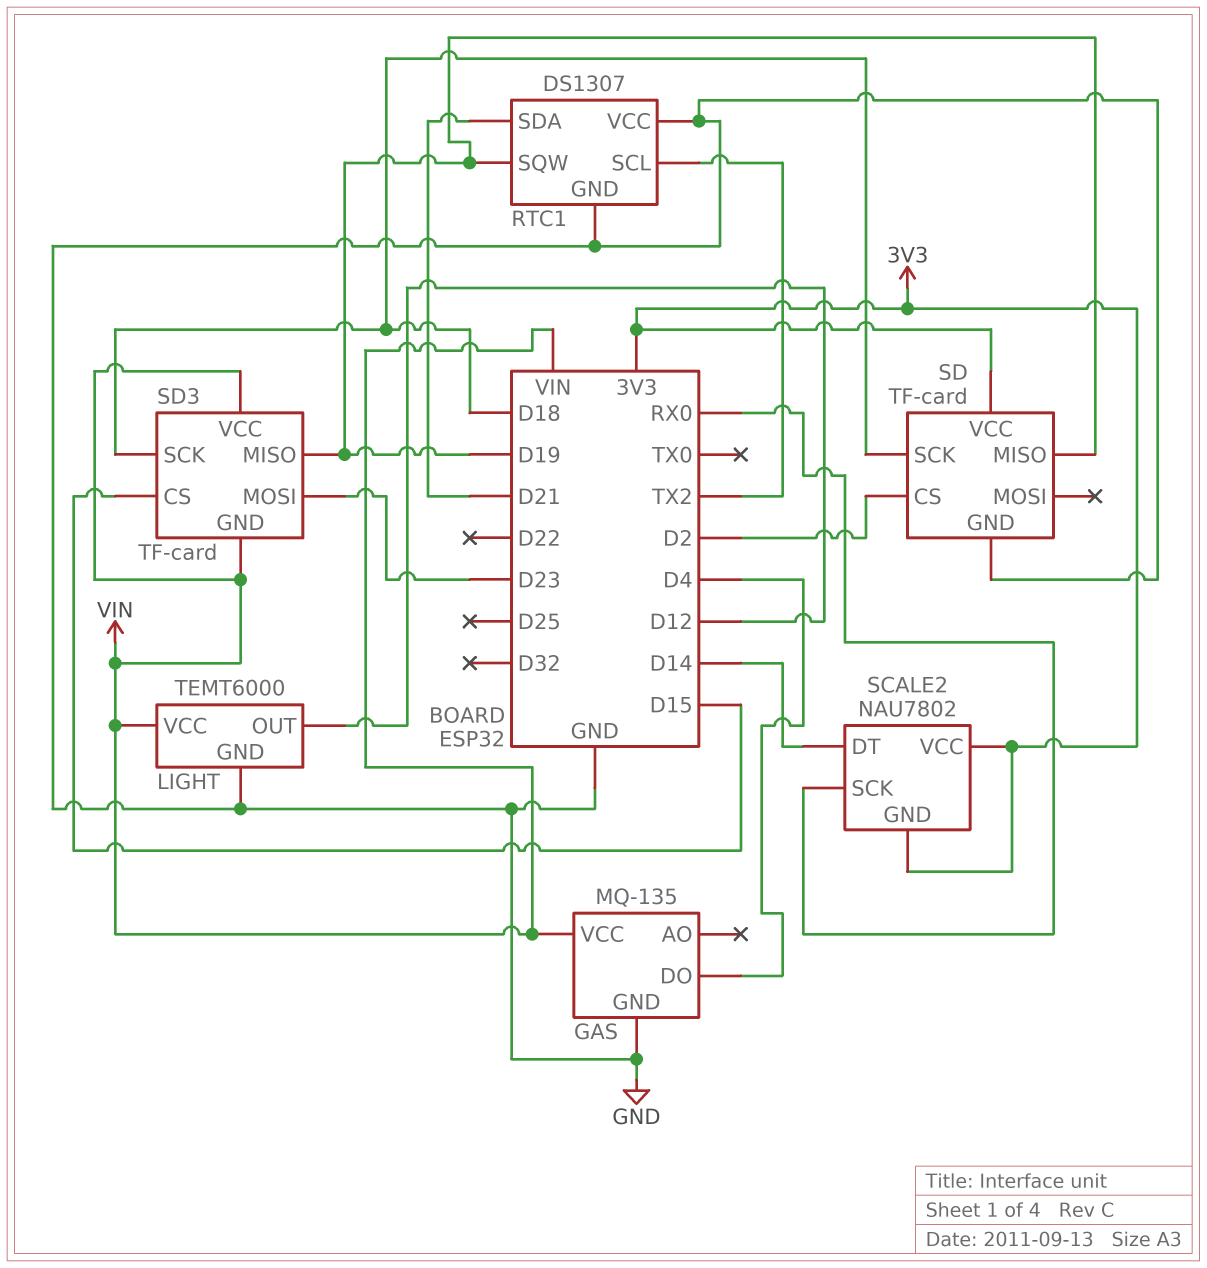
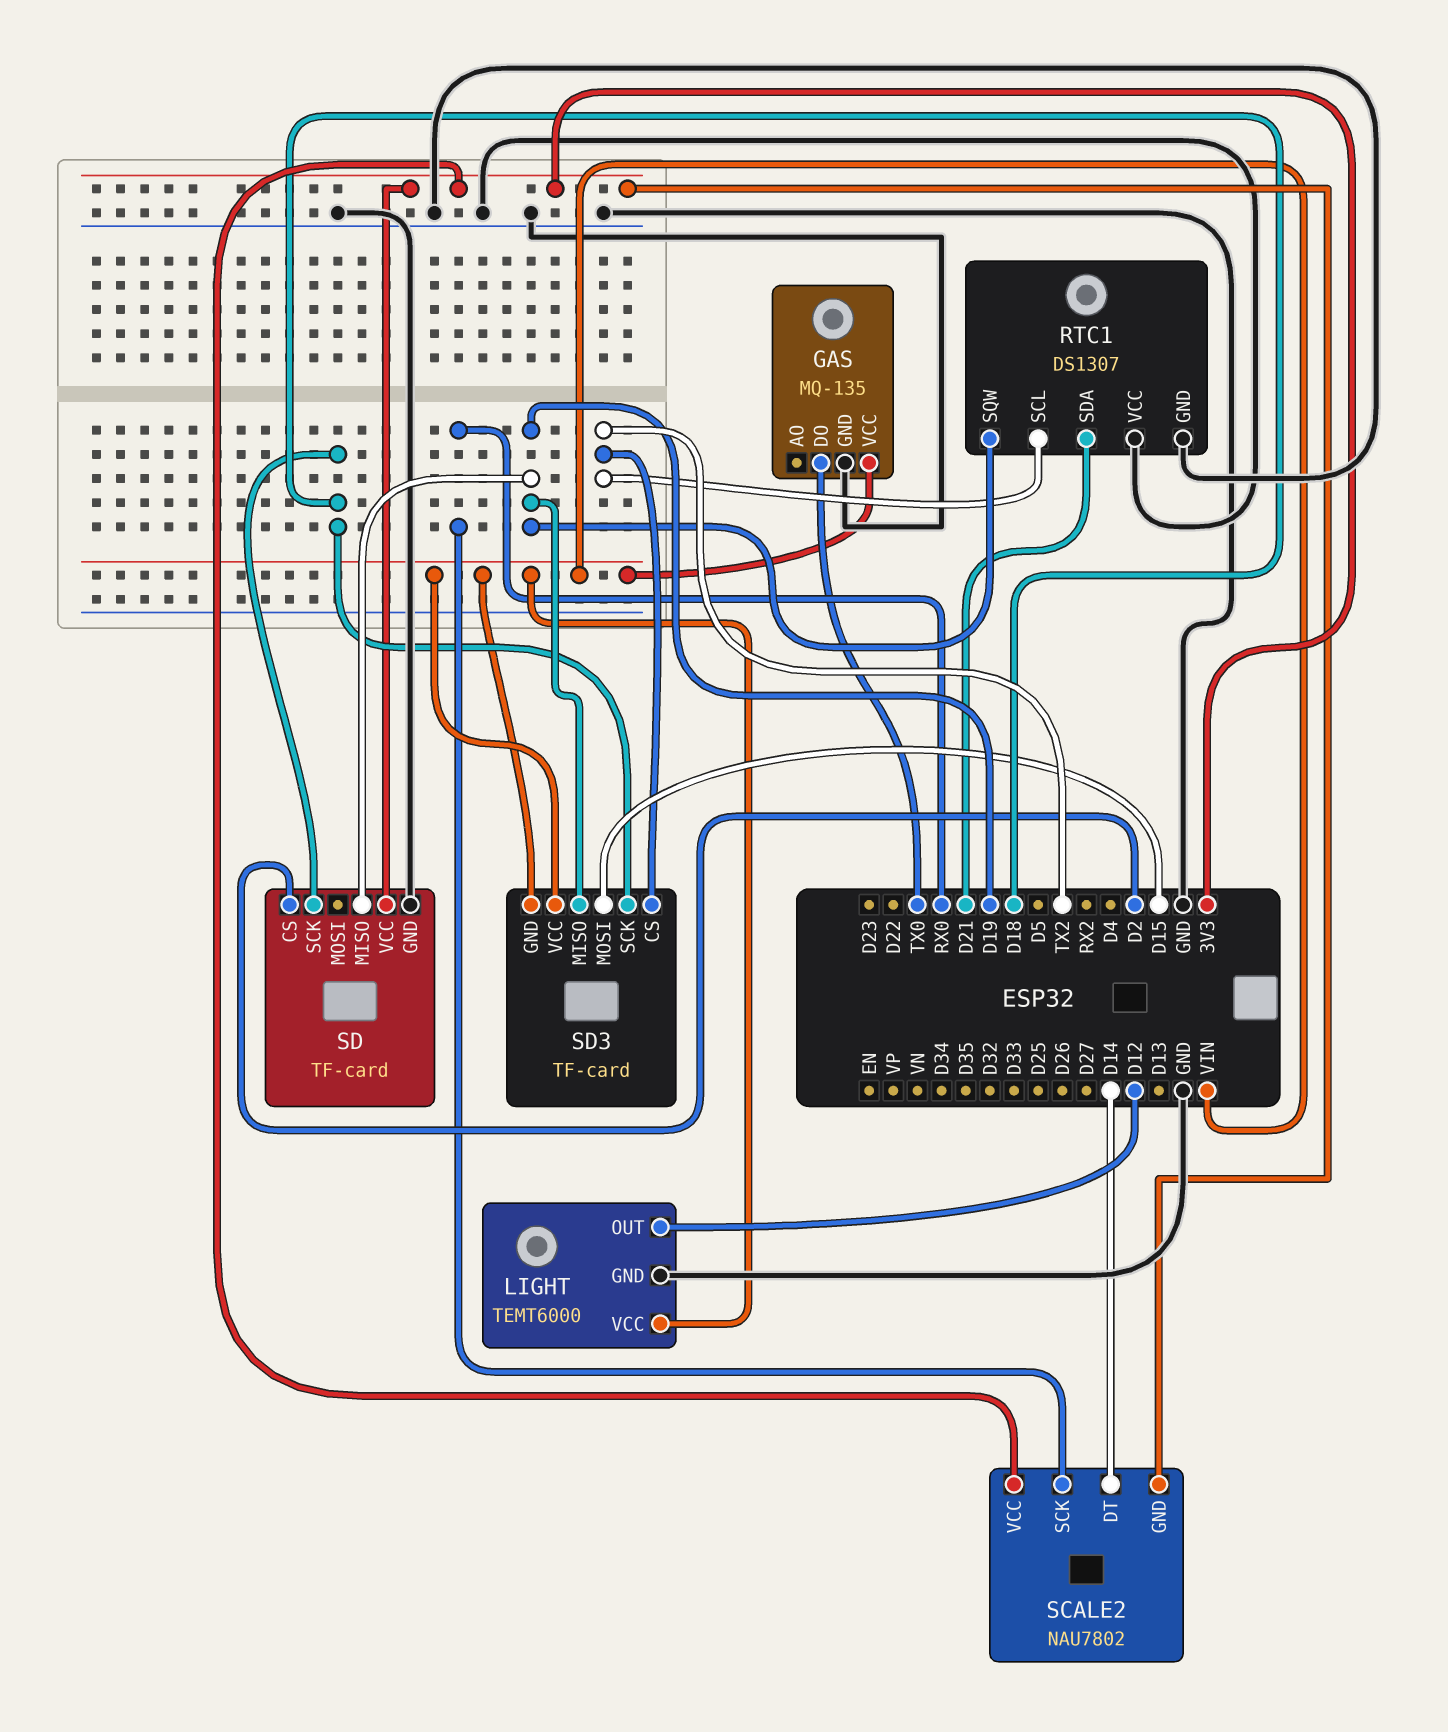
GAS pin DO: D4 -> TX0
SD3 pin CS: D15 -> TX2
SD3 pin MOSI: D23 -> D15

